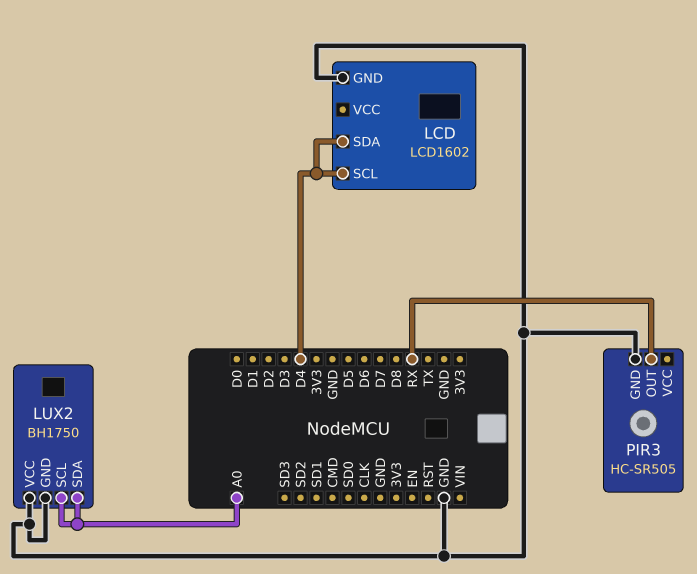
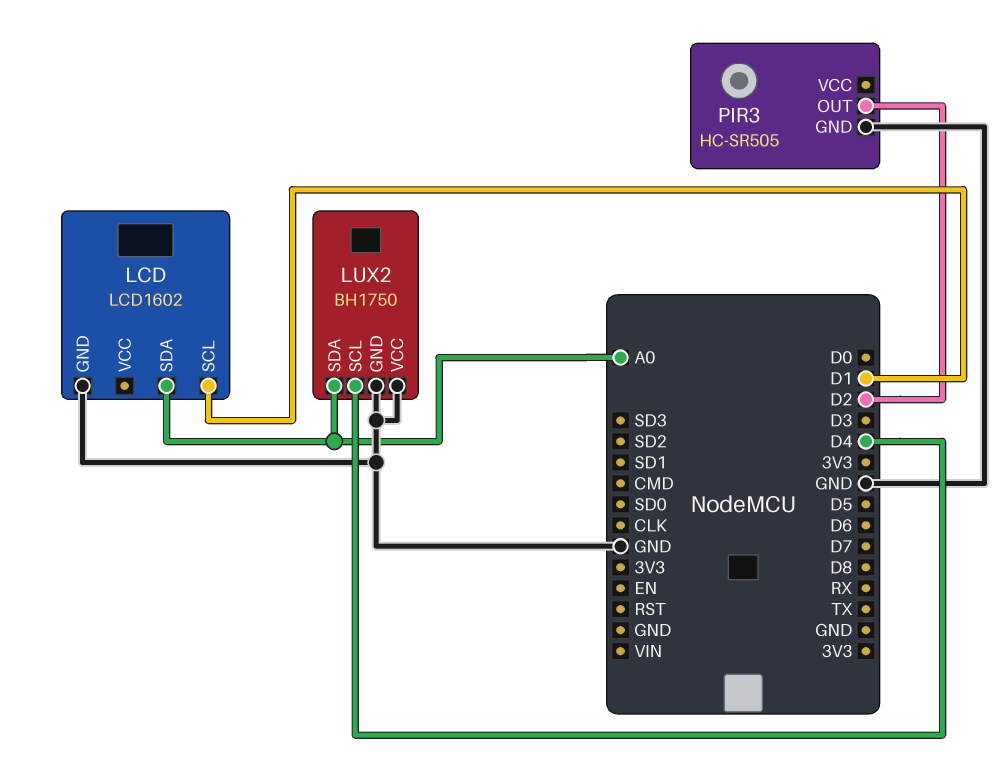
LCD pin SCL: D4 -> D1
LCD pin SDA: D4 -> A0
LUX2 pin SCL: A0 -> D4
PIR3 pin OUT: RX -> D2

